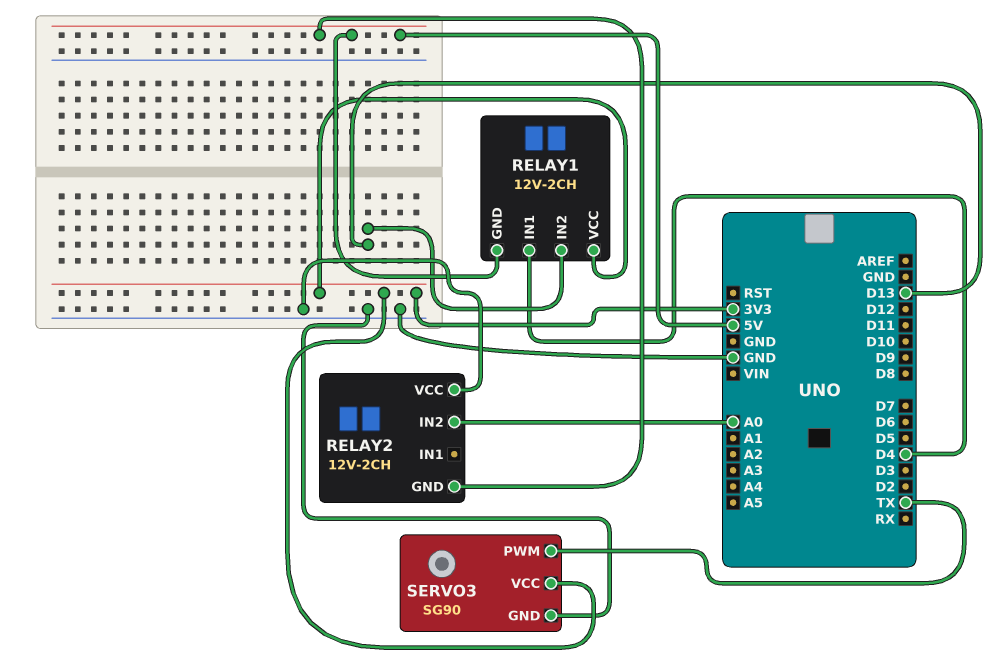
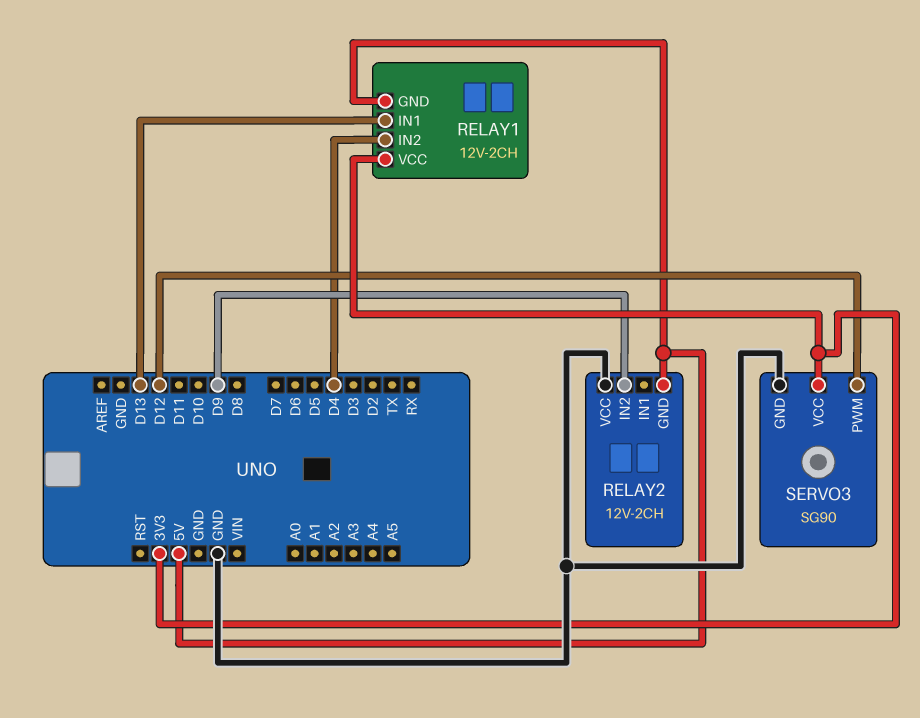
RELAY1 pin IN1: D4 -> D13
RELAY1 pin IN2: D13 -> D4
RELAY2 pin IN2: A0 -> D9
SERVO3 pin PWM: TX -> D12

